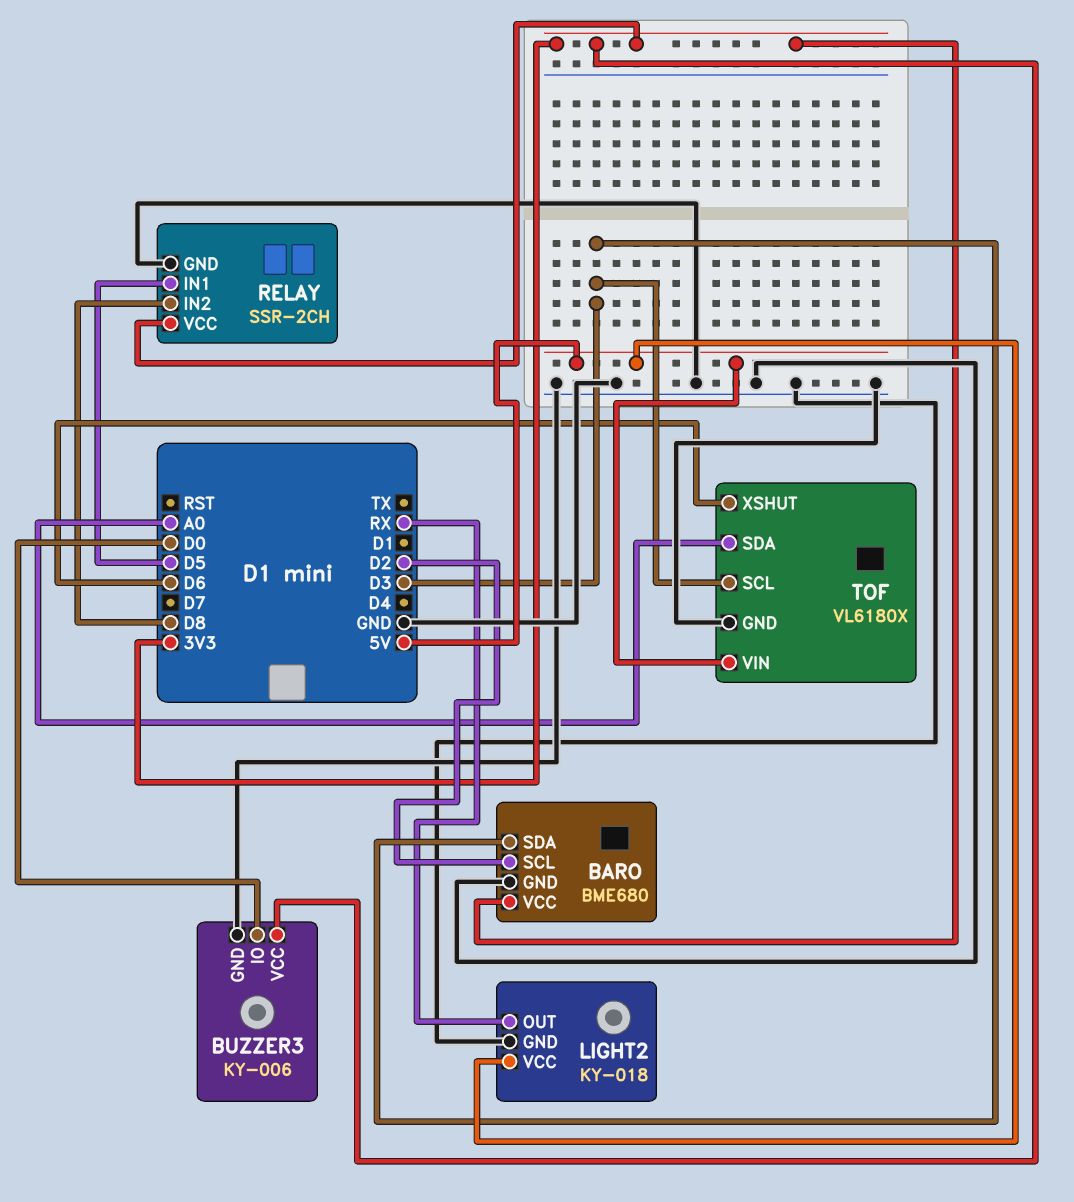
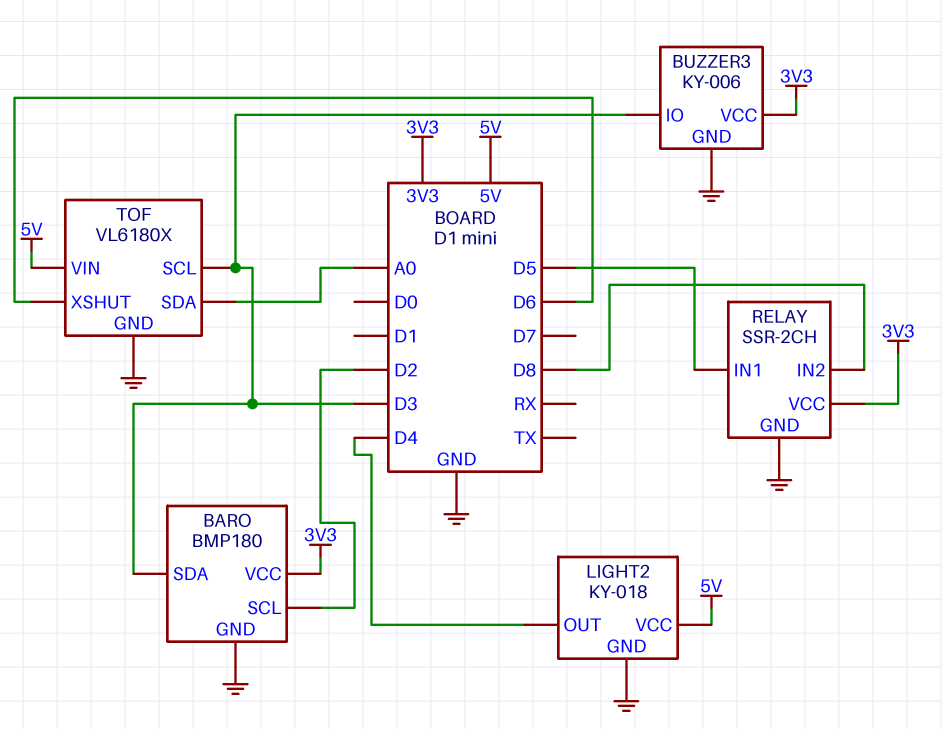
BARO: BME680 -> BMP180
BUZZER3 pin IO: D0 -> D3
LIGHT2 pin OUT: RX -> D4

